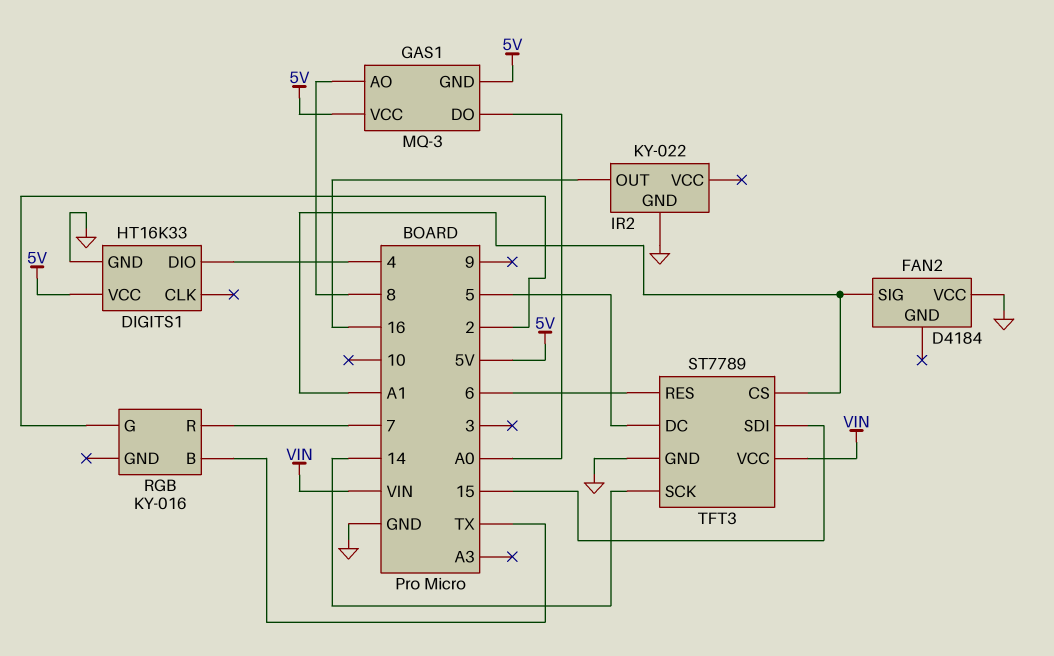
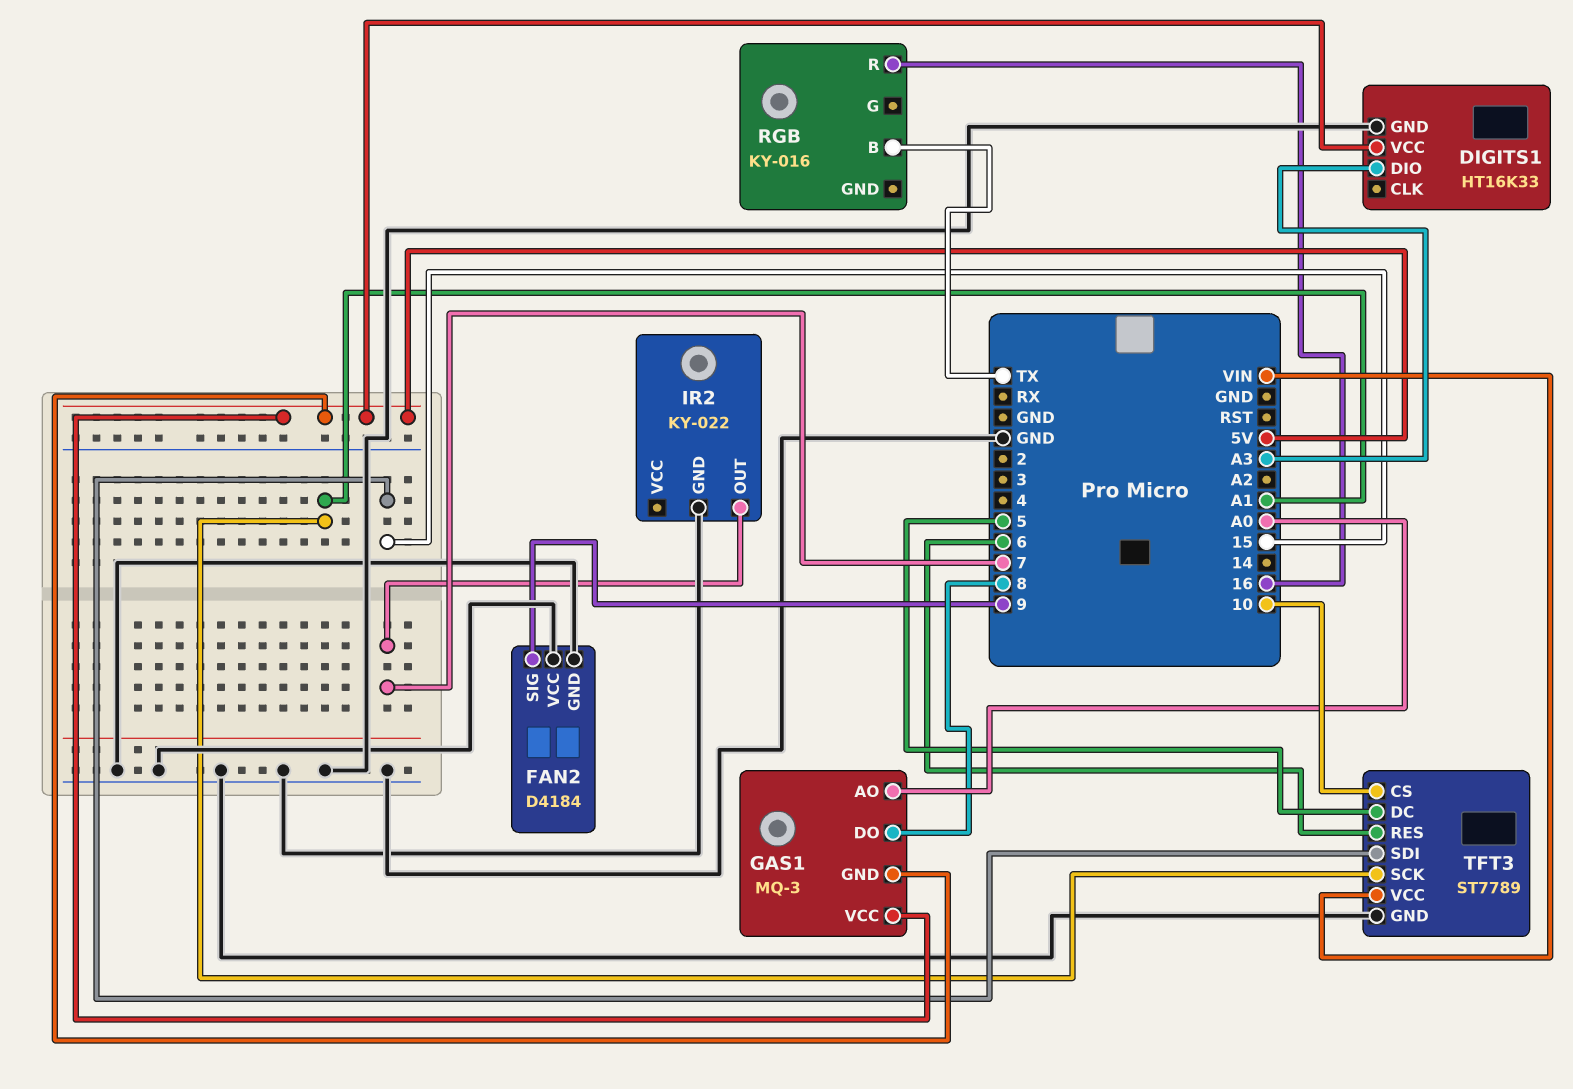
DIGITS1 pin DIO: 4 -> A3
FAN2 pin GND: none -> GND
FAN2 pin SIG: A1 -> 9
GAS1 pin AO: 8 -> A0
GAS1 pin DO: A0 -> 8
IR2 pin OUT: 16 -> 7
RGB pin G: 2 -> none
RGB pin R: 7 -> 16
TFT3 pin CS: A1 -> 10
TFT3 pin SCK: 14 -> A1

